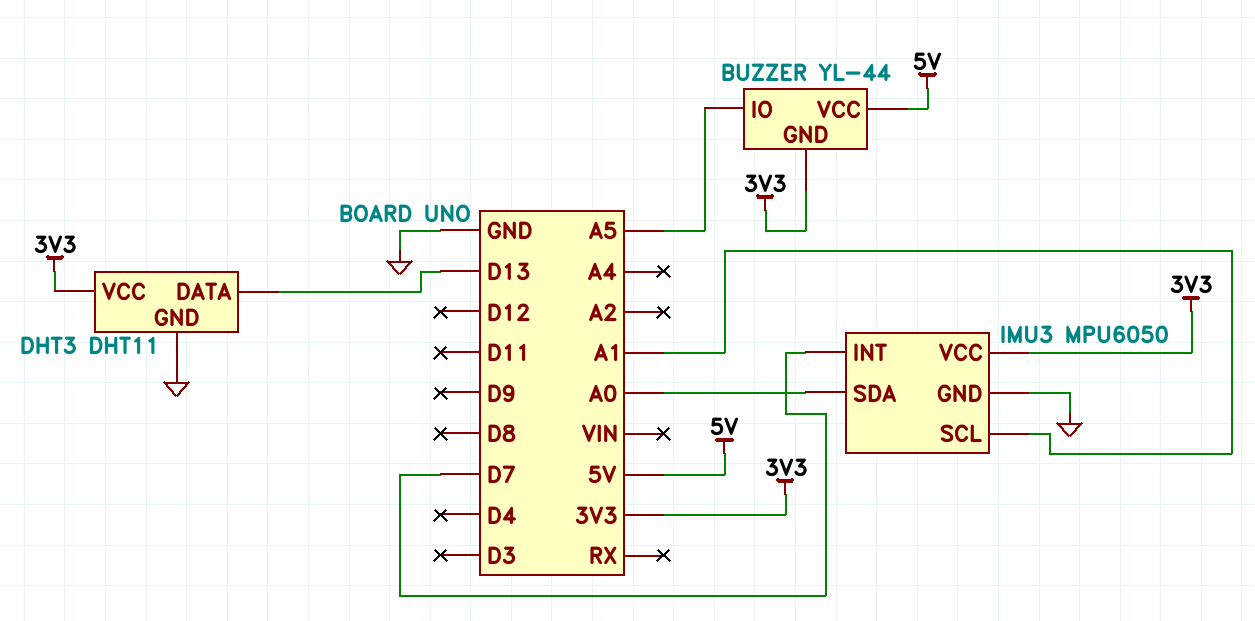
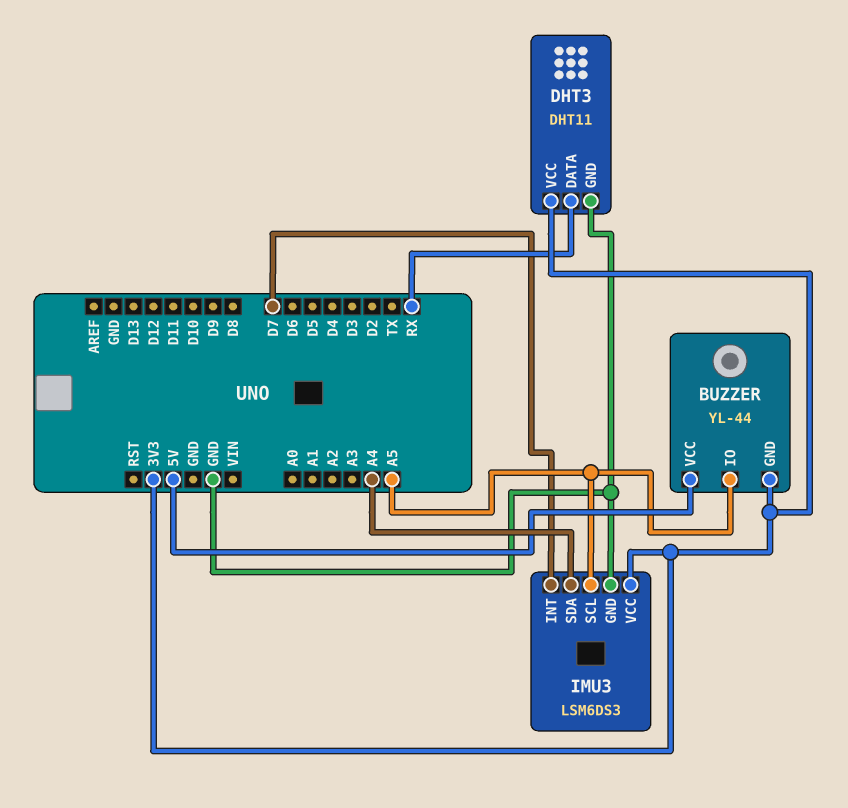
DHT3 pin DATA: D13 -> RX
IMU3: MPU6050 -> LSM6DS3
IMU3 pin SCL: A1 -> A5
IMU3 pin SDA: A0 -> A4

